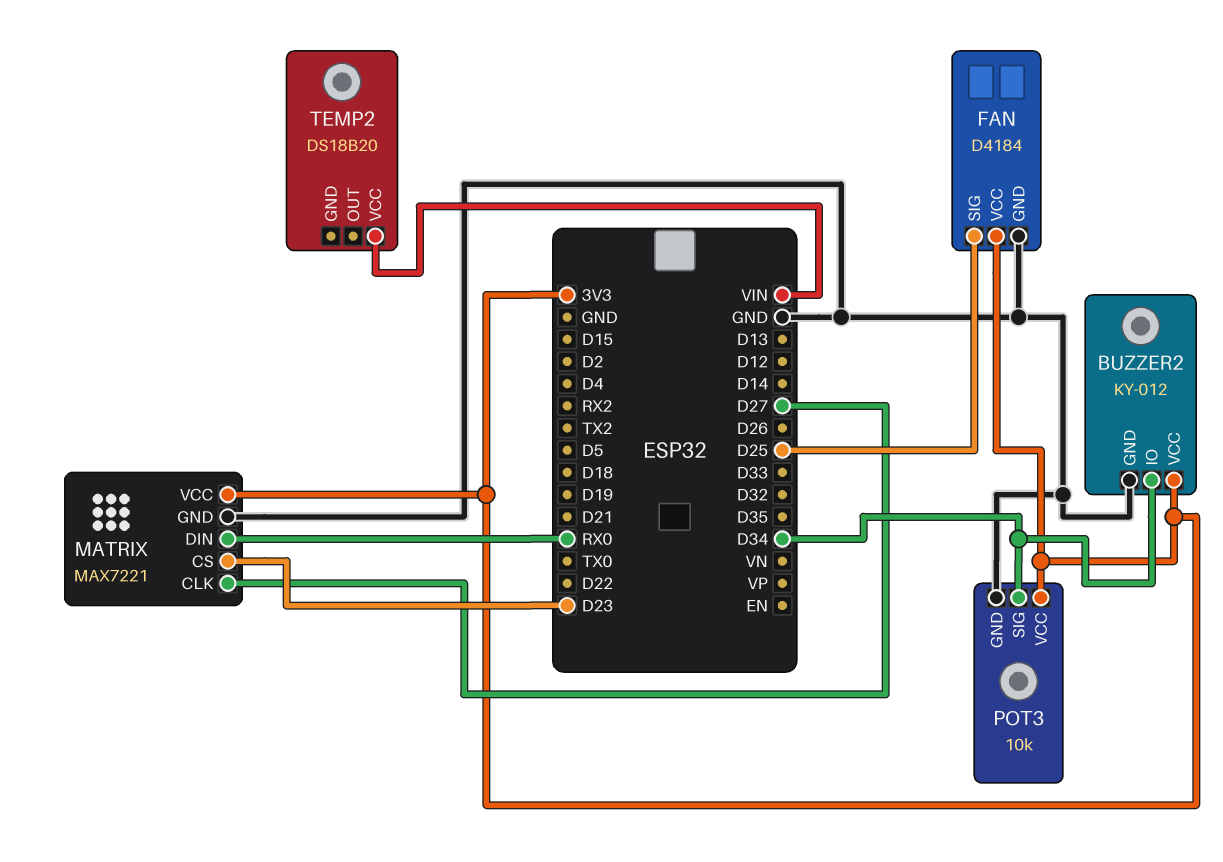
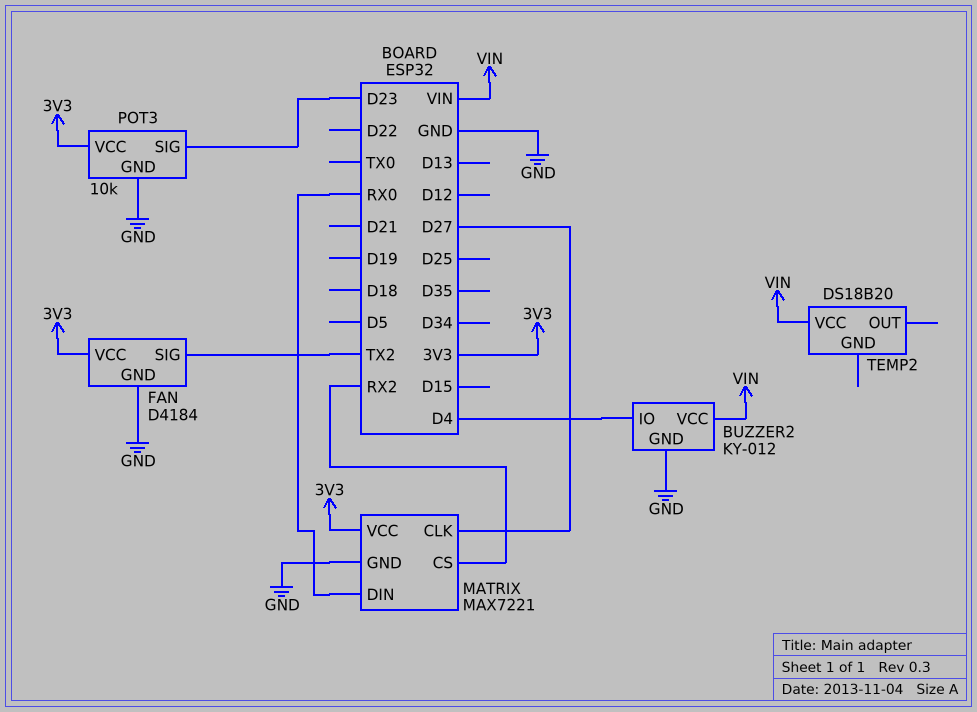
BUZZER2 pin IO: D34 -> D4
BUZZER2 pin VCC: 3V3 -> VIN
FAN pin SIG: D25 -> TX2
MATRIX pin CS: D23 -> RX2
POT3 pin SIG: D34 -> D23

